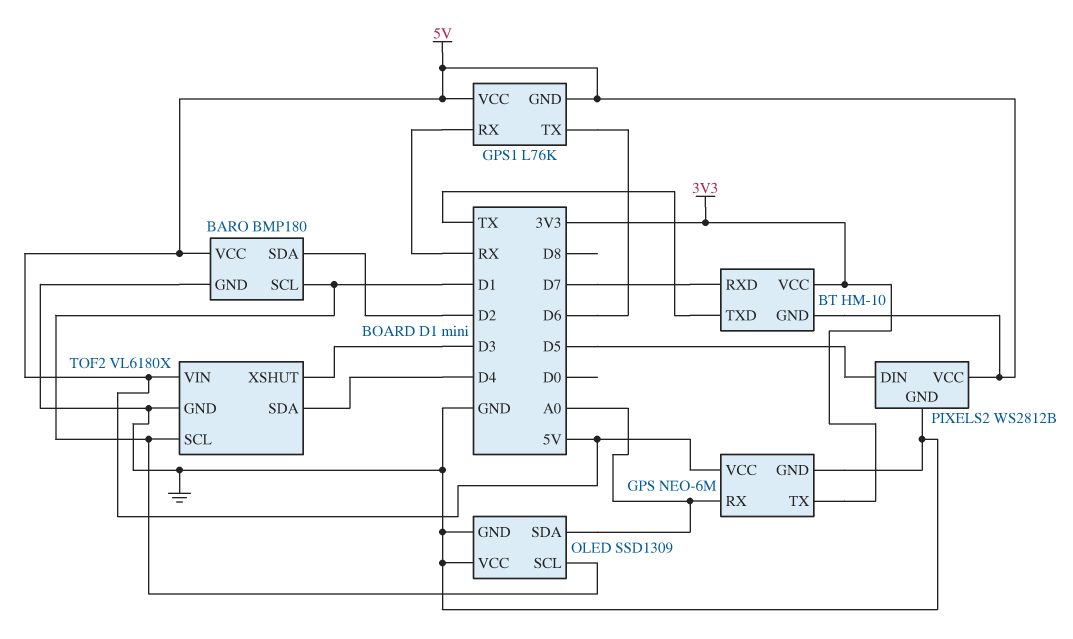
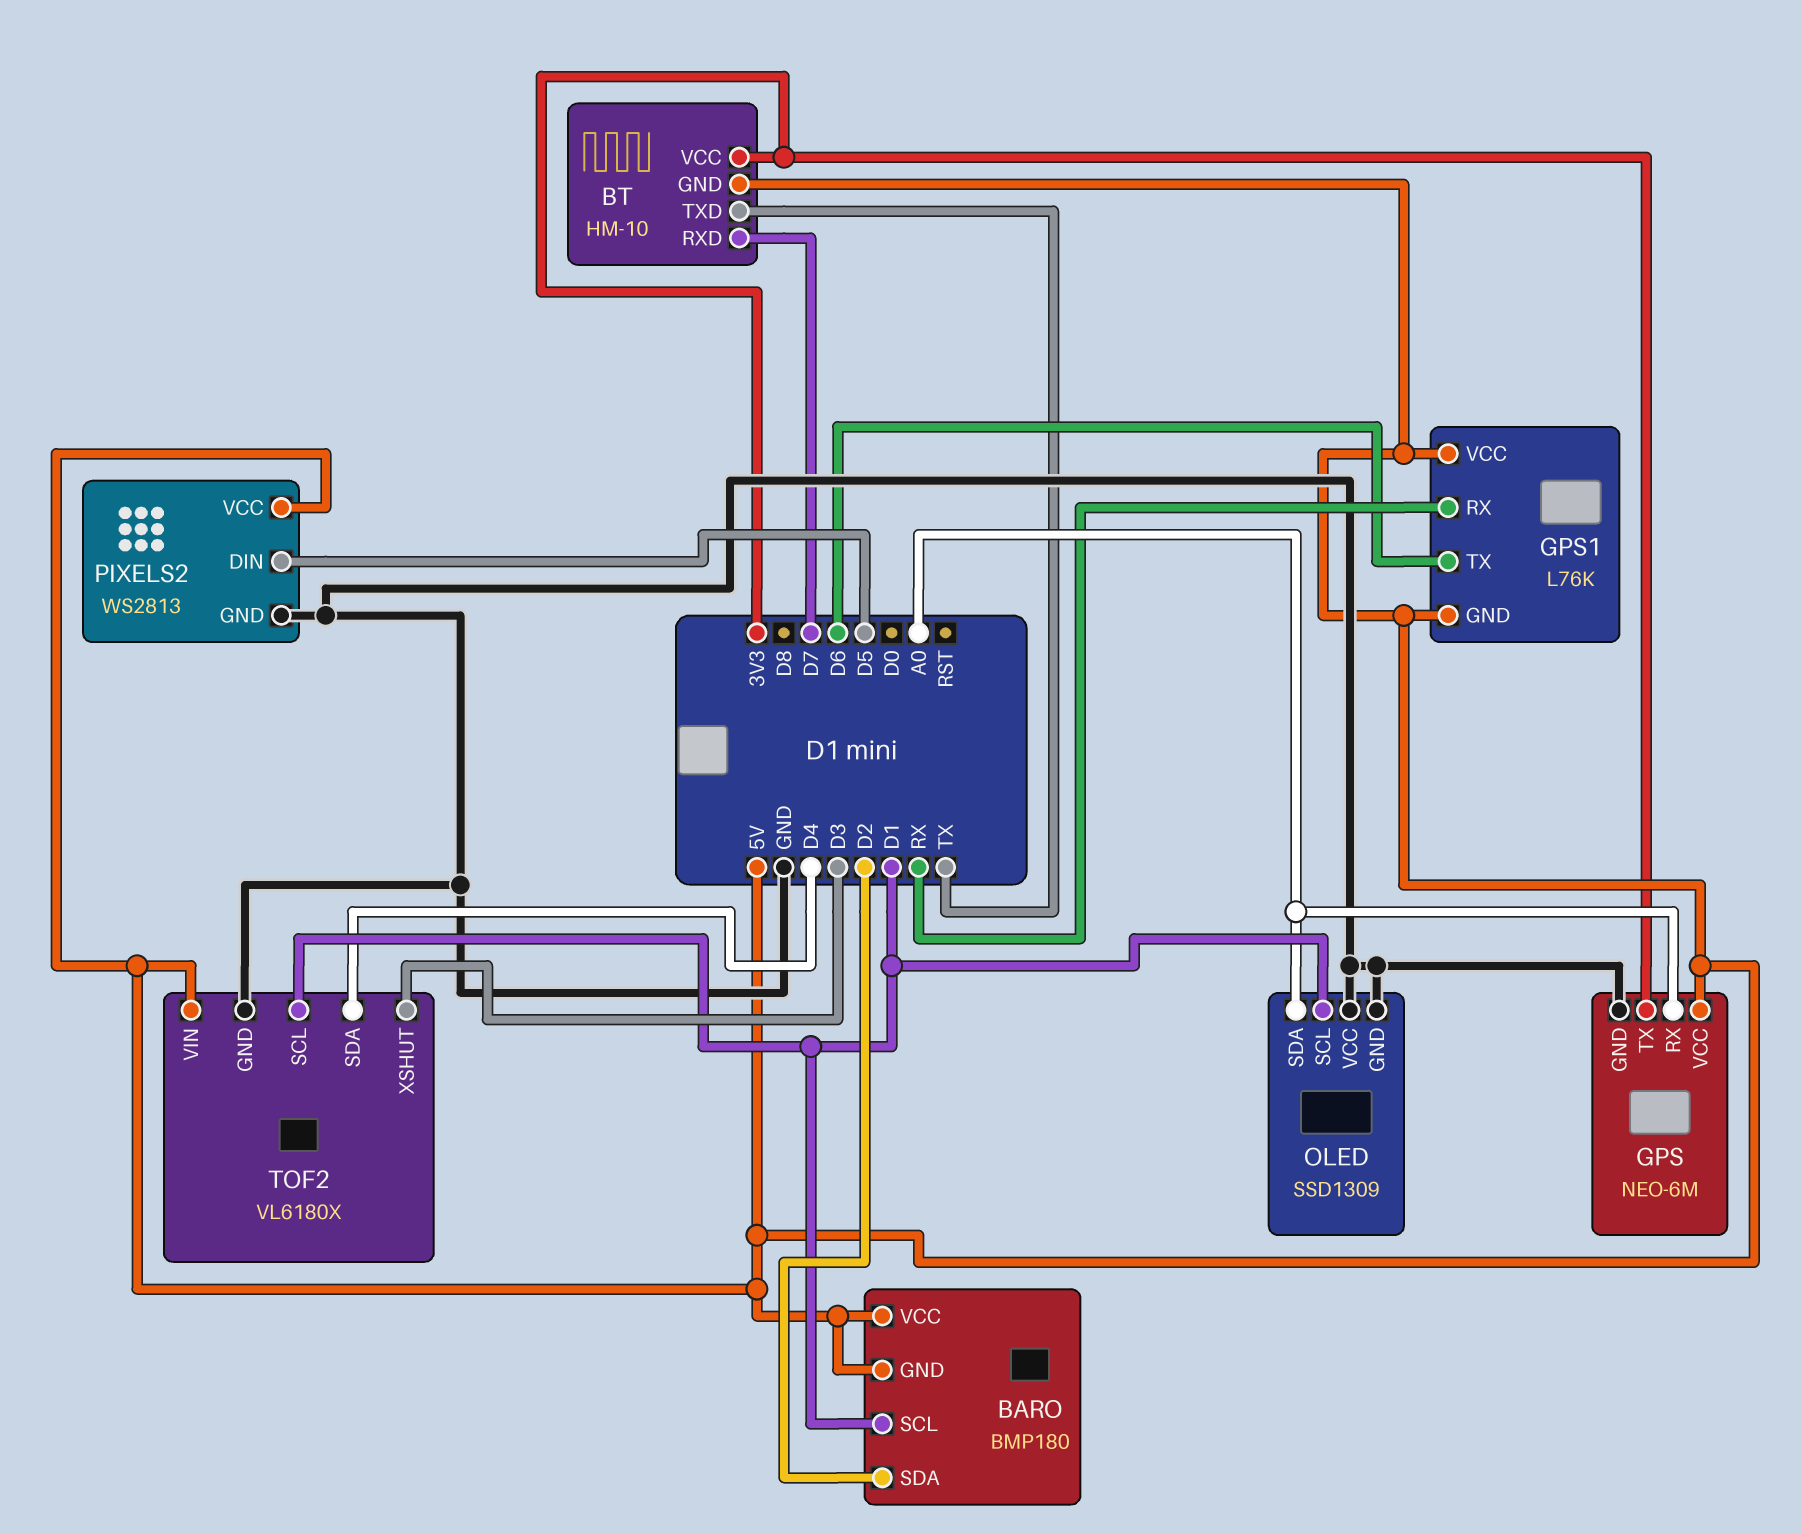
BARO pin GND: GND -> 5V
PIXELS2: WS2812B -> WS2813

